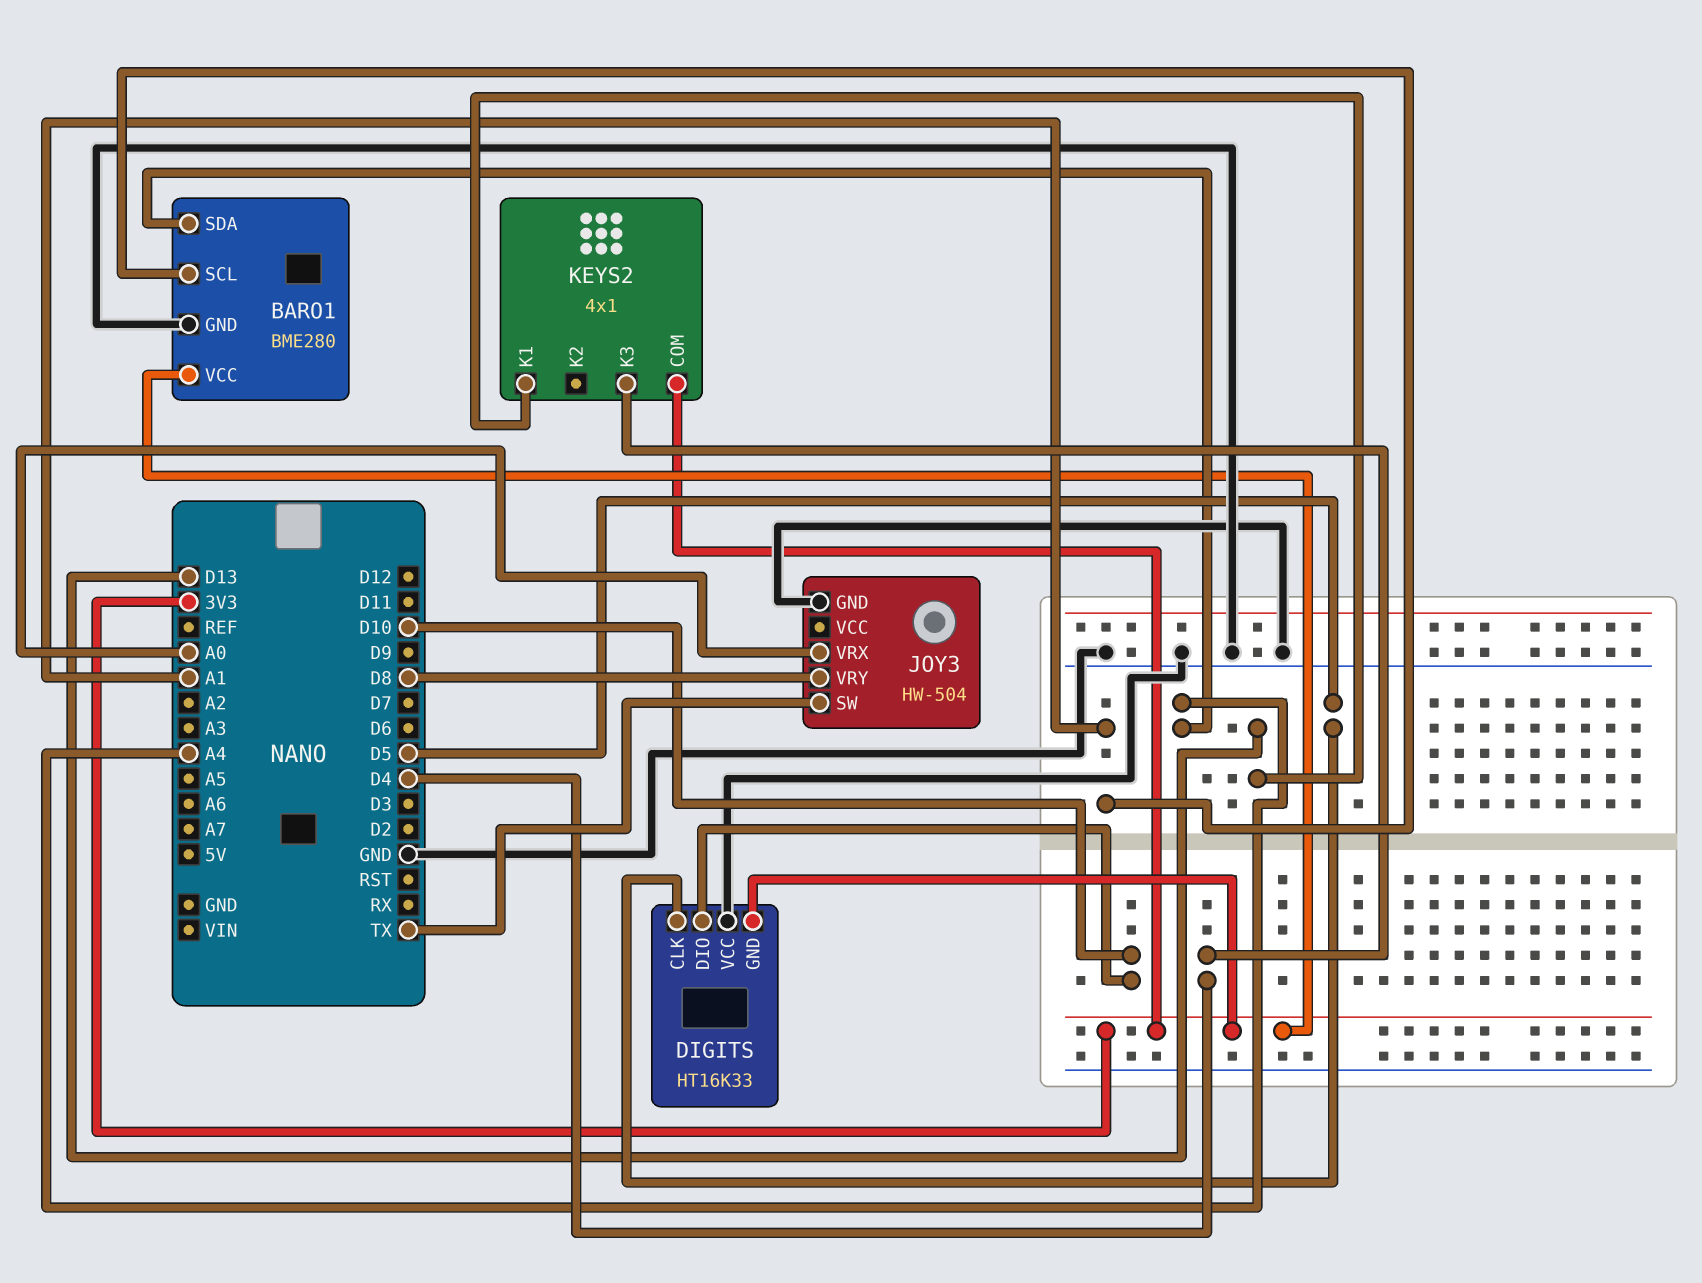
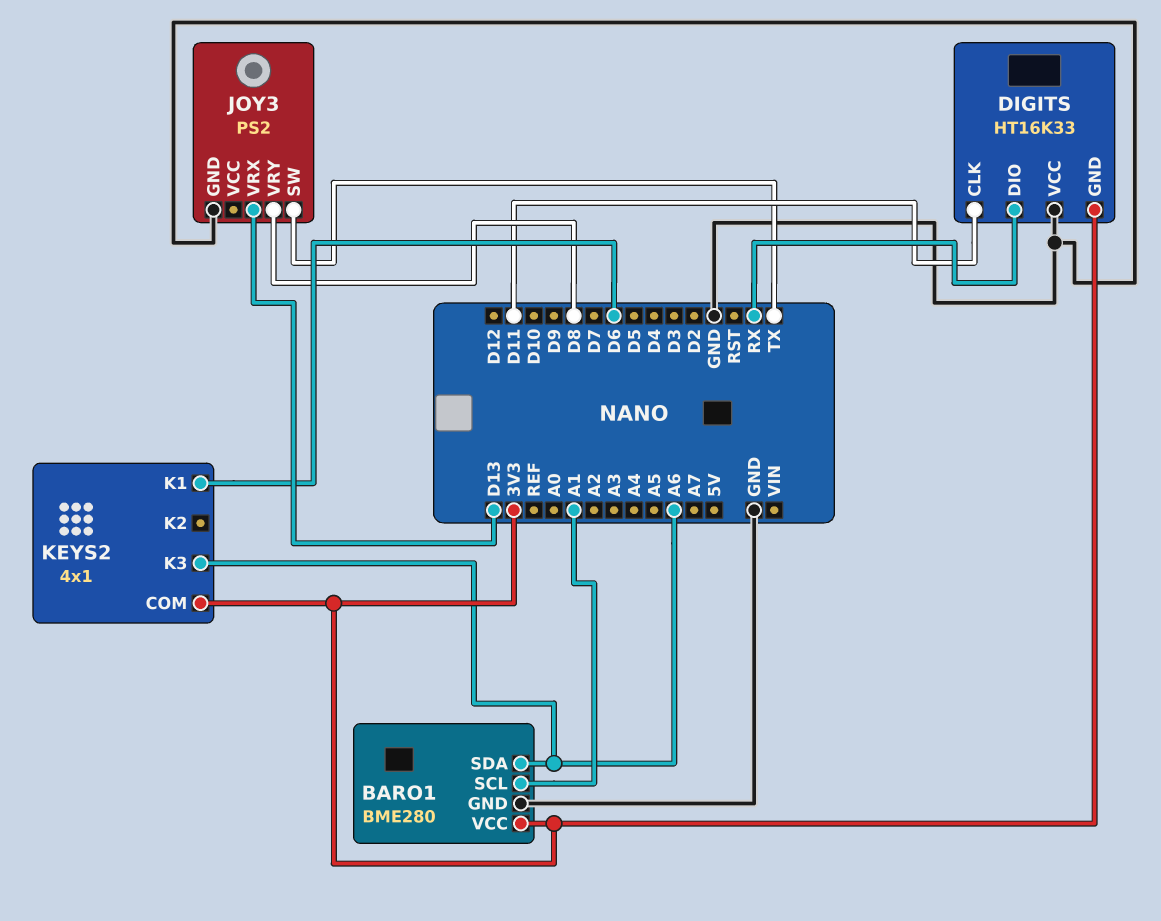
BARO1 pin SDA: A4 -> A6
DIGITS pin CLK: D5 -> D11
DIGITS pin DIO: D10 -> RX
JOY3: HW-504 -> PS2
JOY3 pin VRX: A0 -> D13
KEYS2 pin K1: D13 -> D6
KEYS2 pin K3: D4 -> A6

